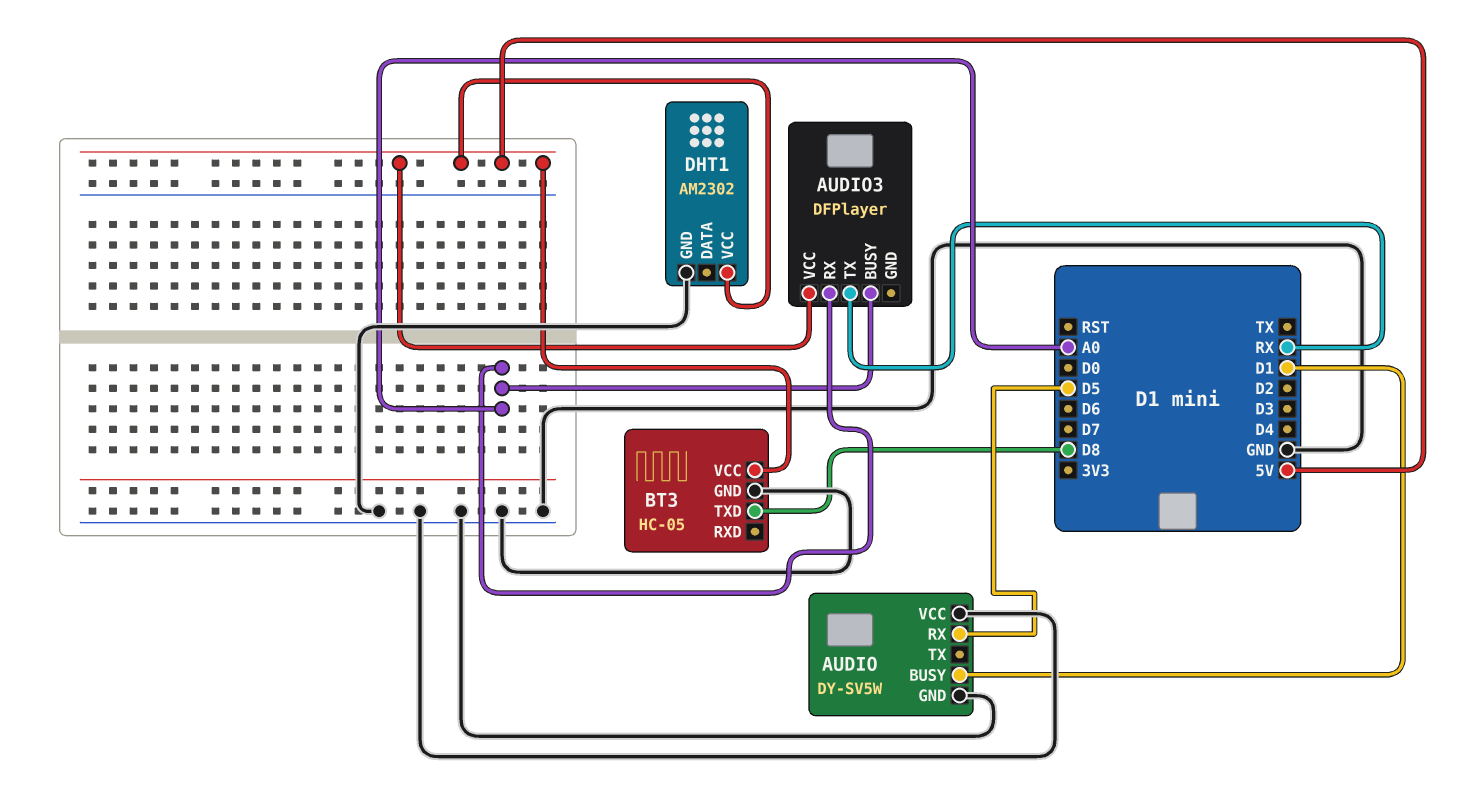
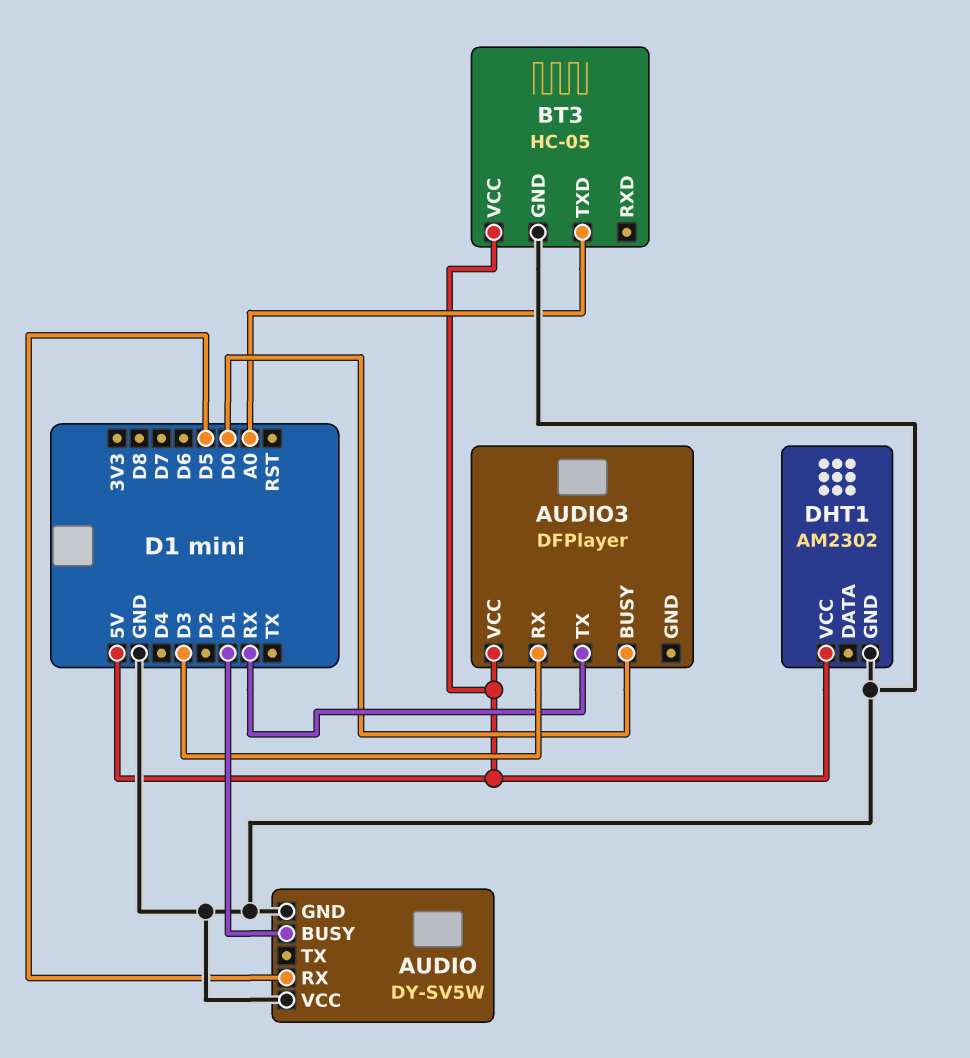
AUDIO3 pin BUSY: A0 -> D0
AUDIO3 pin RX: A0 -> D3
BT3 pin TXD: D8 -> A0

